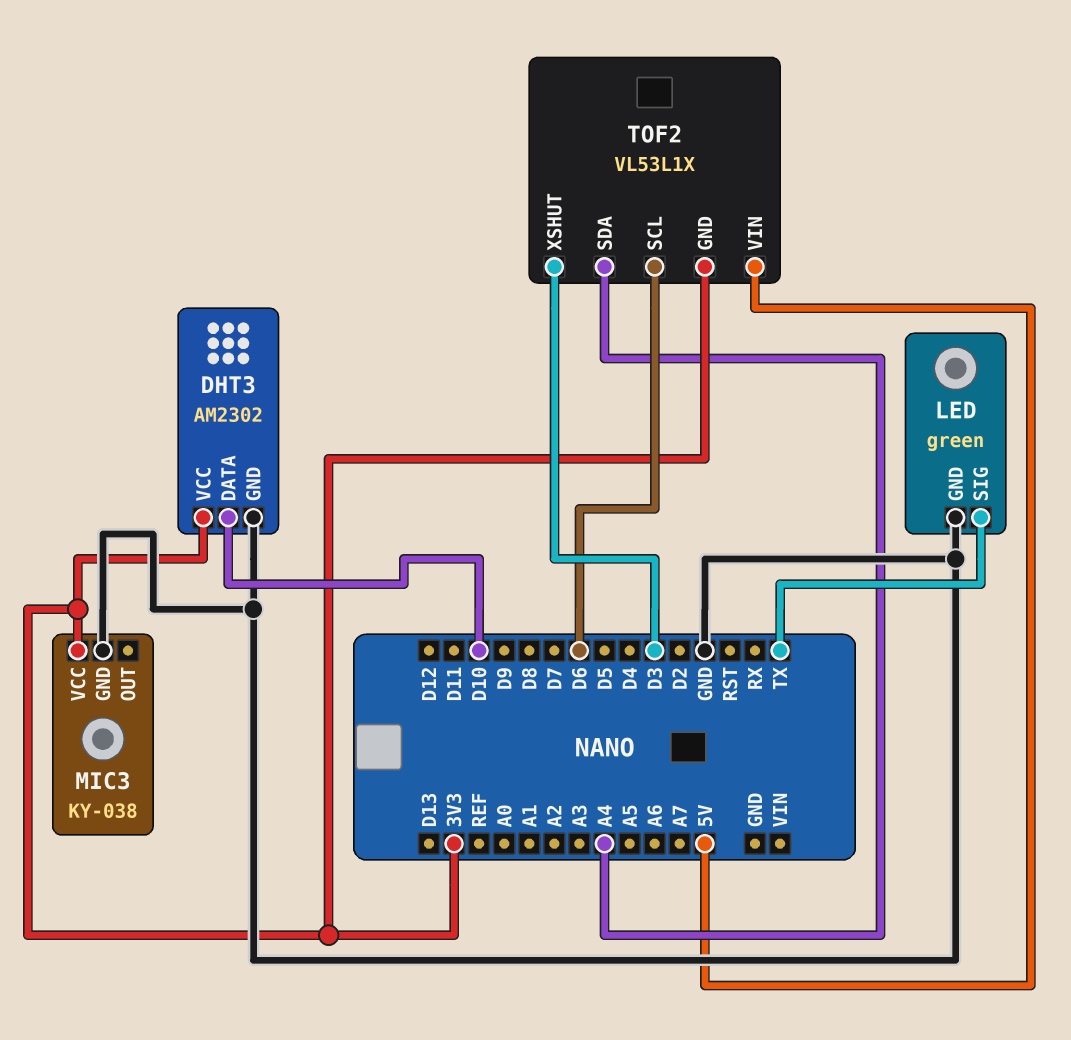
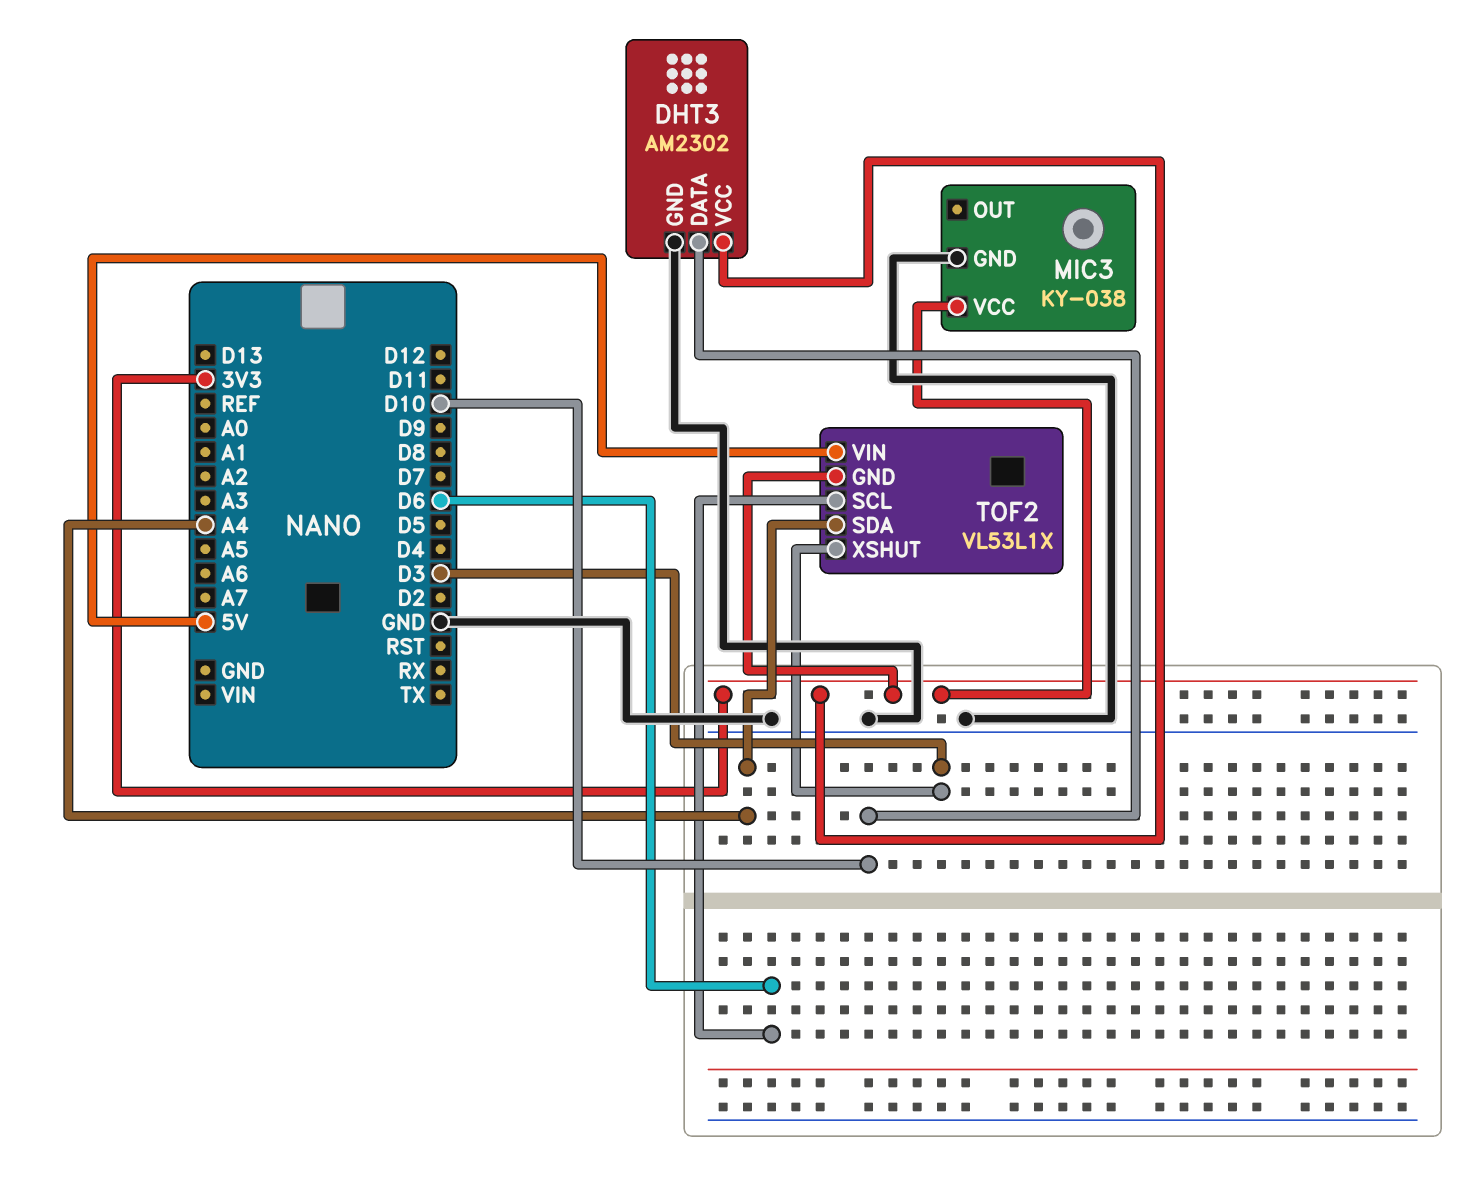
LED: green -> none
LED pin GND: GND -> none
LED pin SIG: TX -> none

